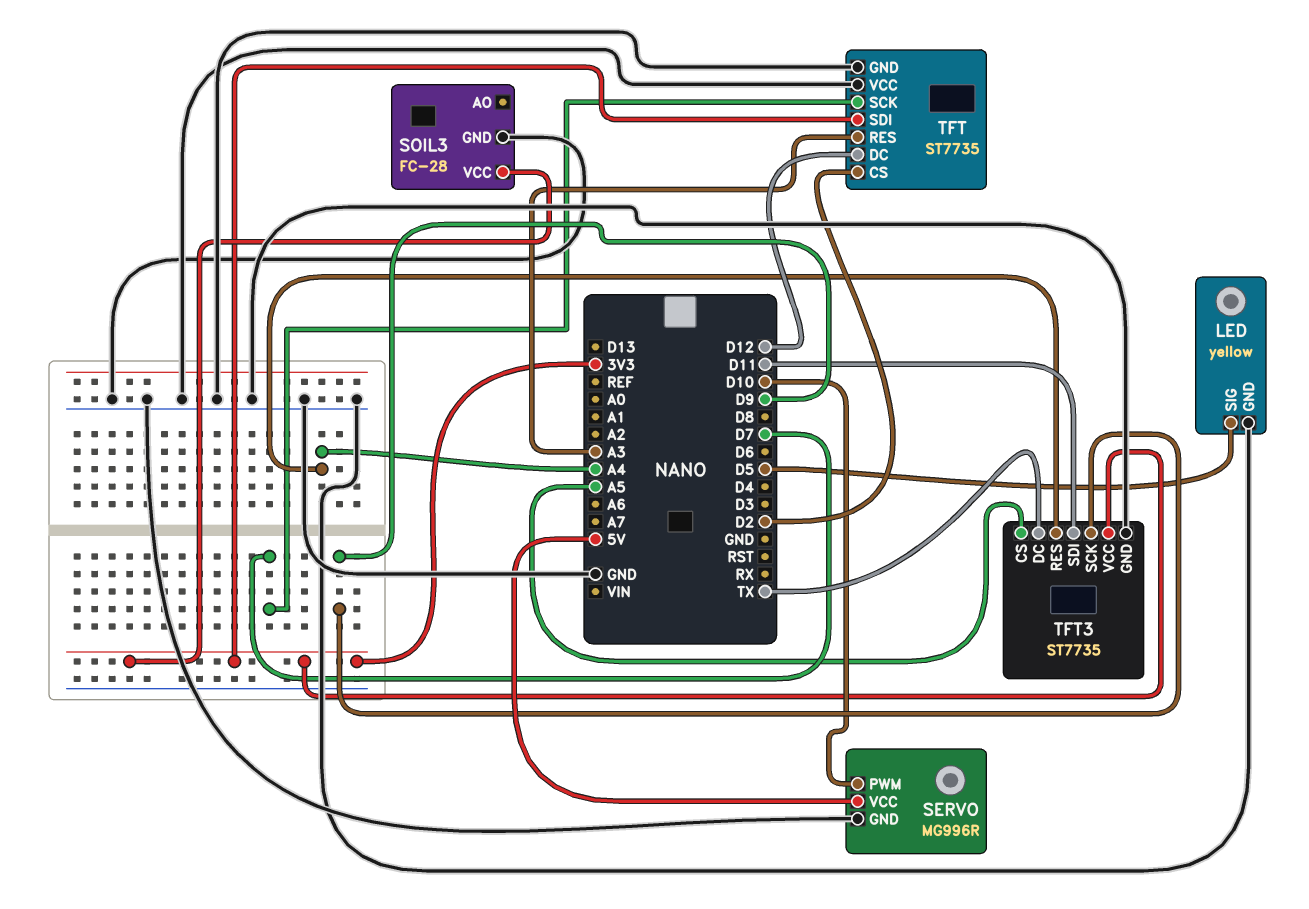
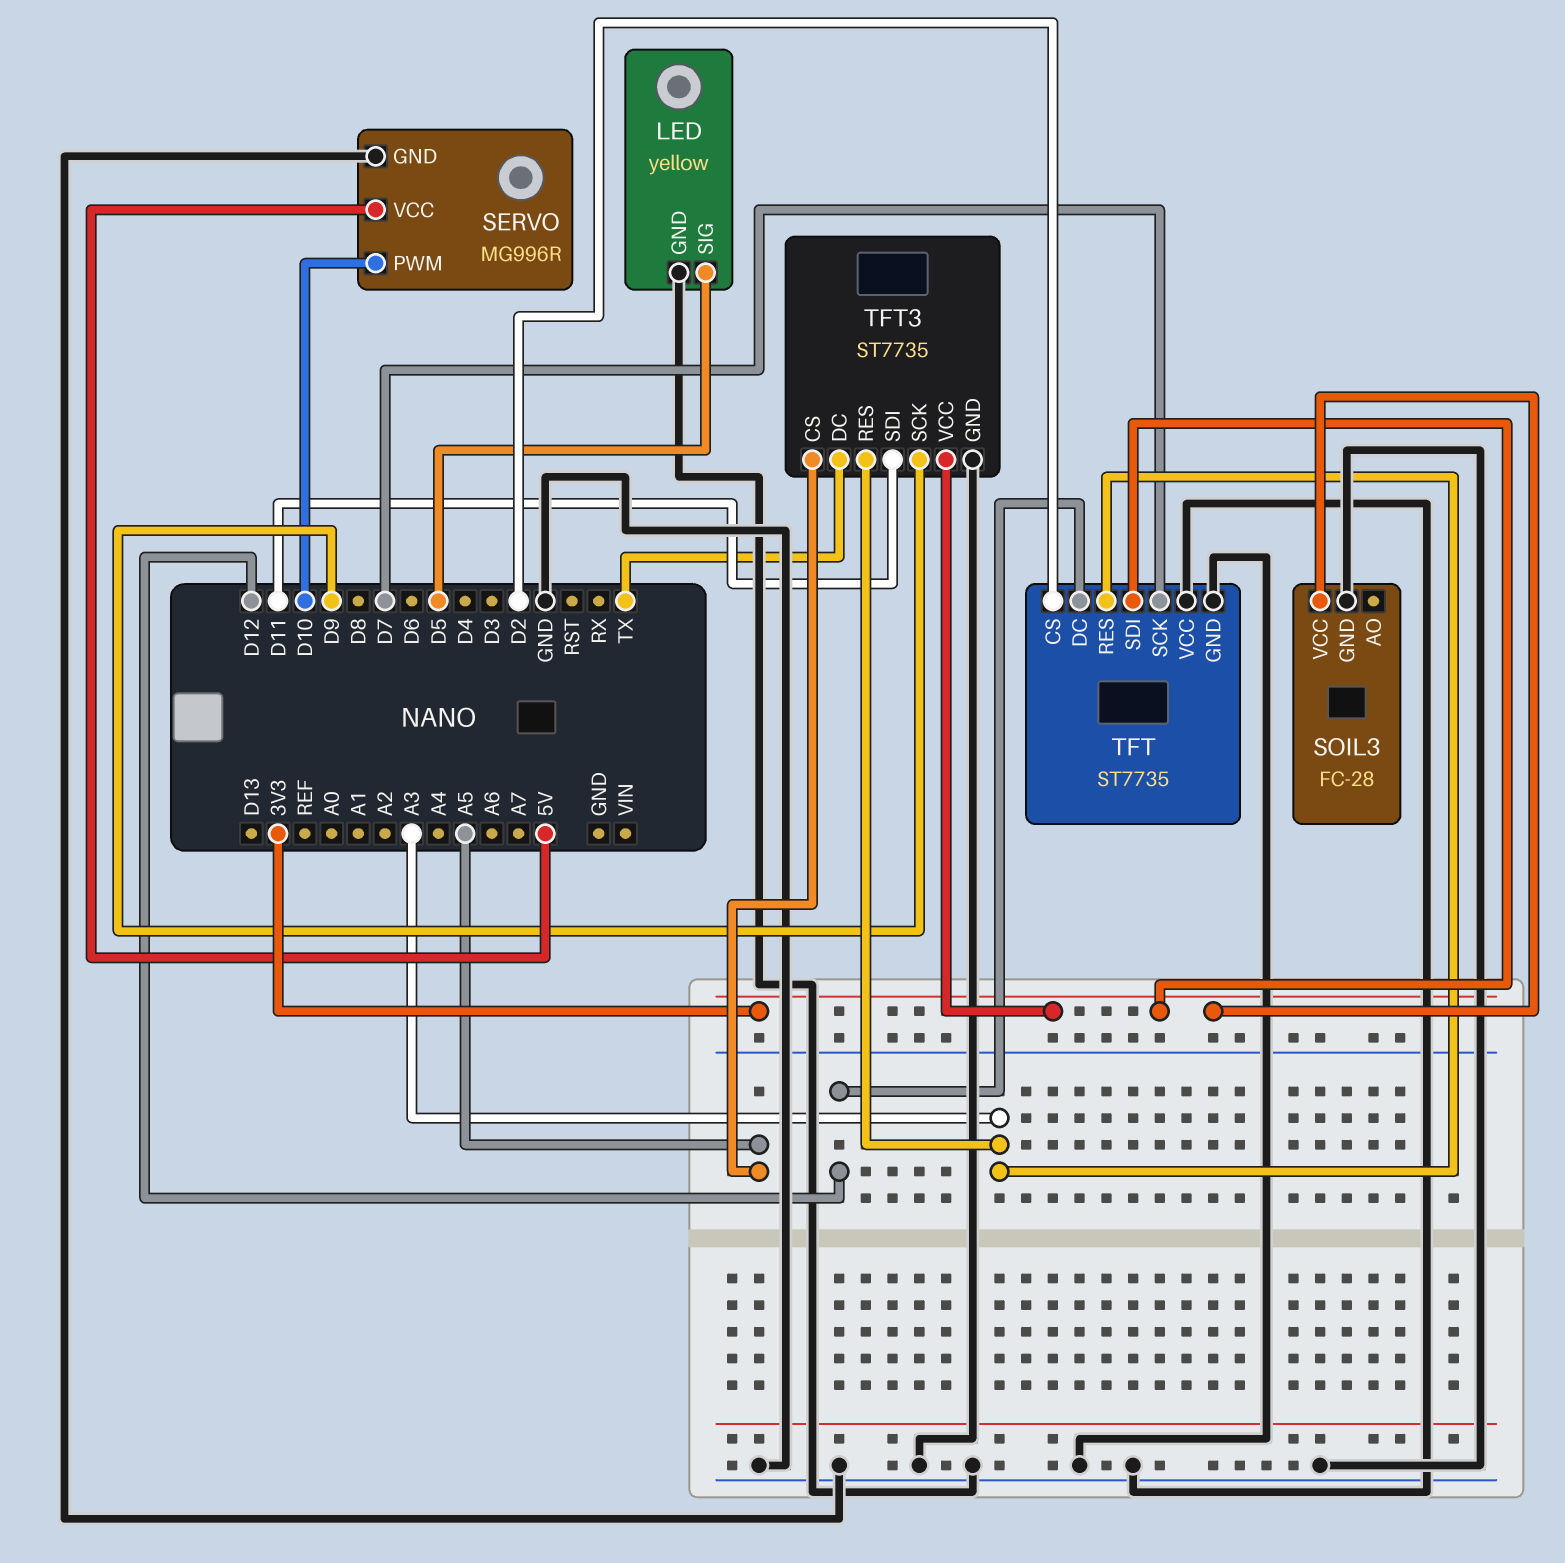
TFT3 pin RES: A4 -> A3

